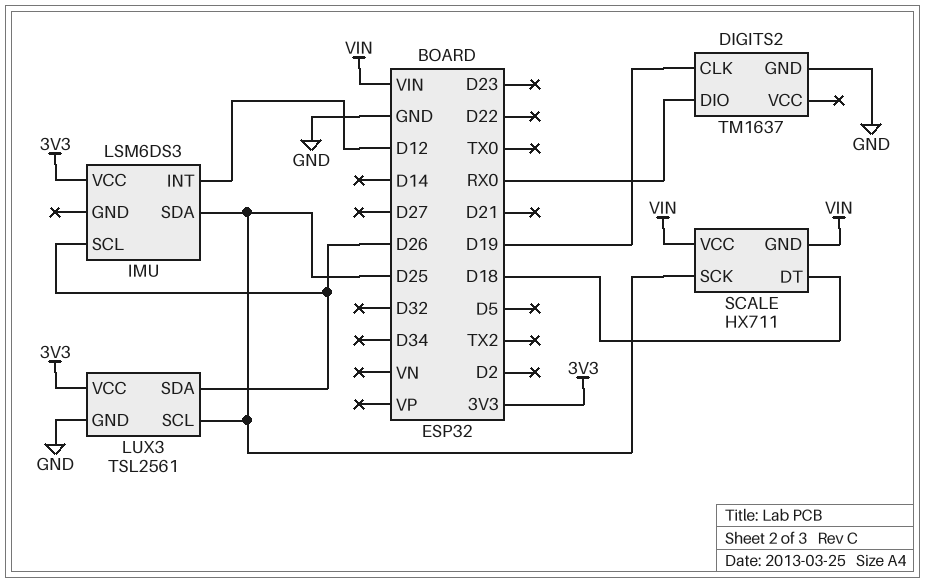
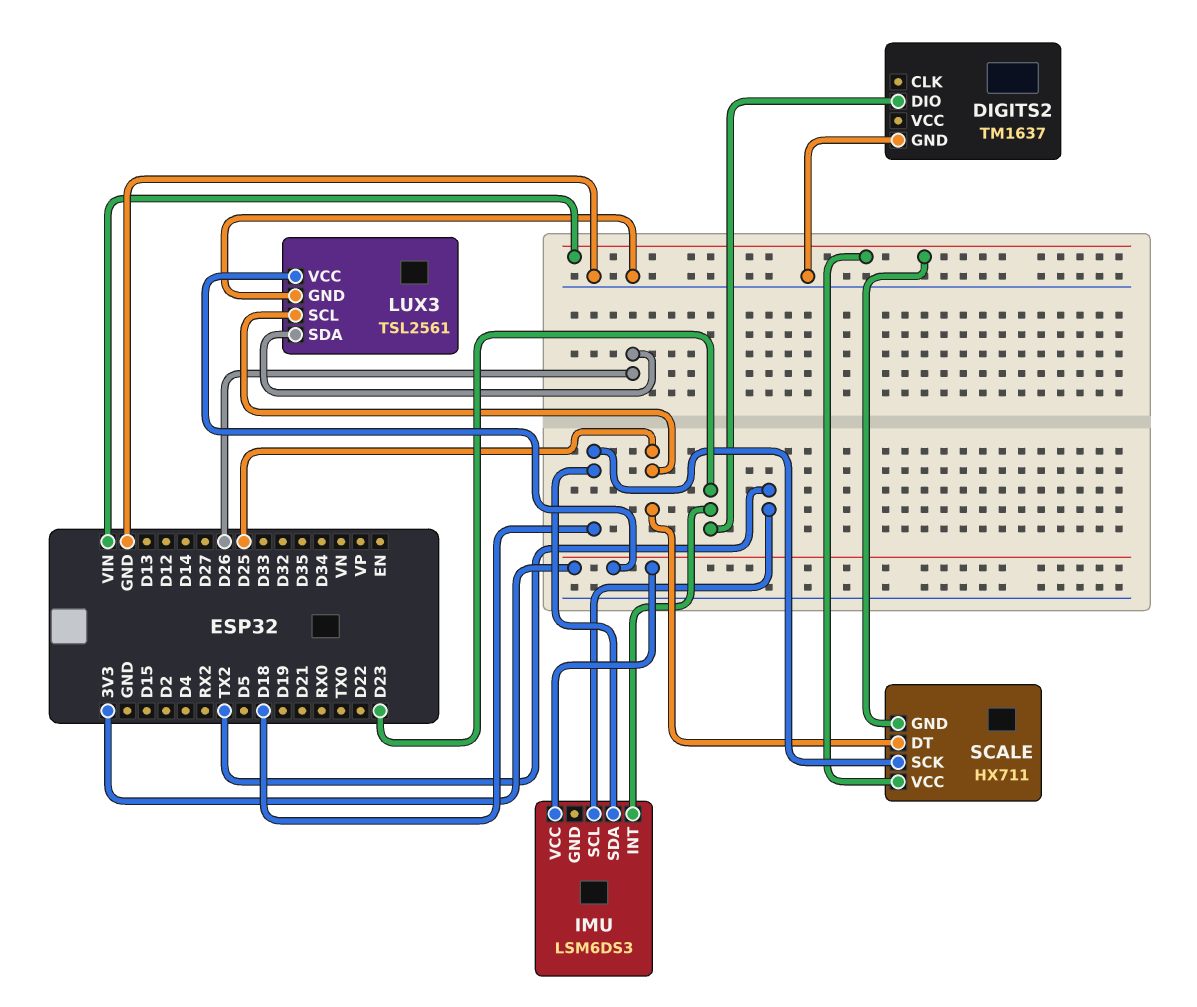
DIGITS2 pin CLK: D19 -> none
DIGITS2 pin DIO: RX0 -> D23
IMU pin INT: D12 -> D23
IMU pin SCL: D26 -> TX2
IMU pin SDA: D25 -> D18
SCALE pin DT: D18 -> D25
SCALE pin SCK: D25 -> D18

